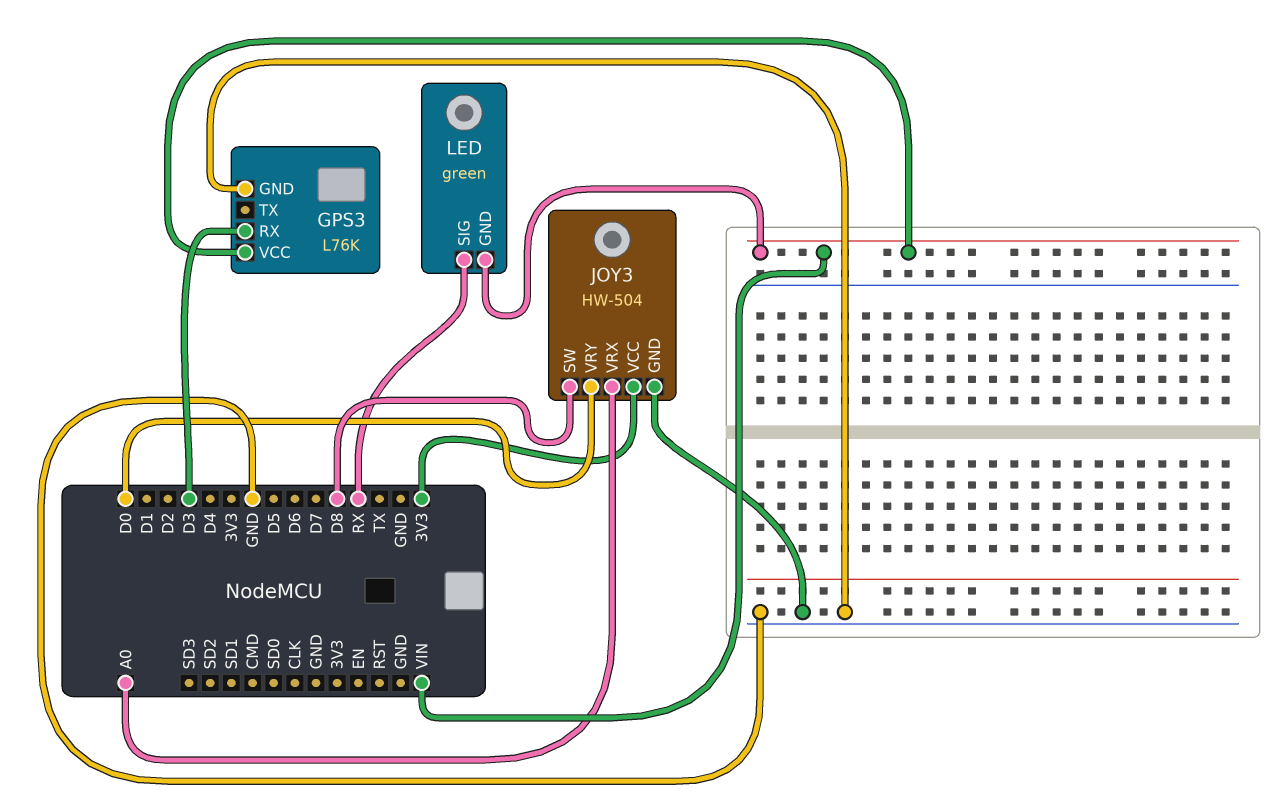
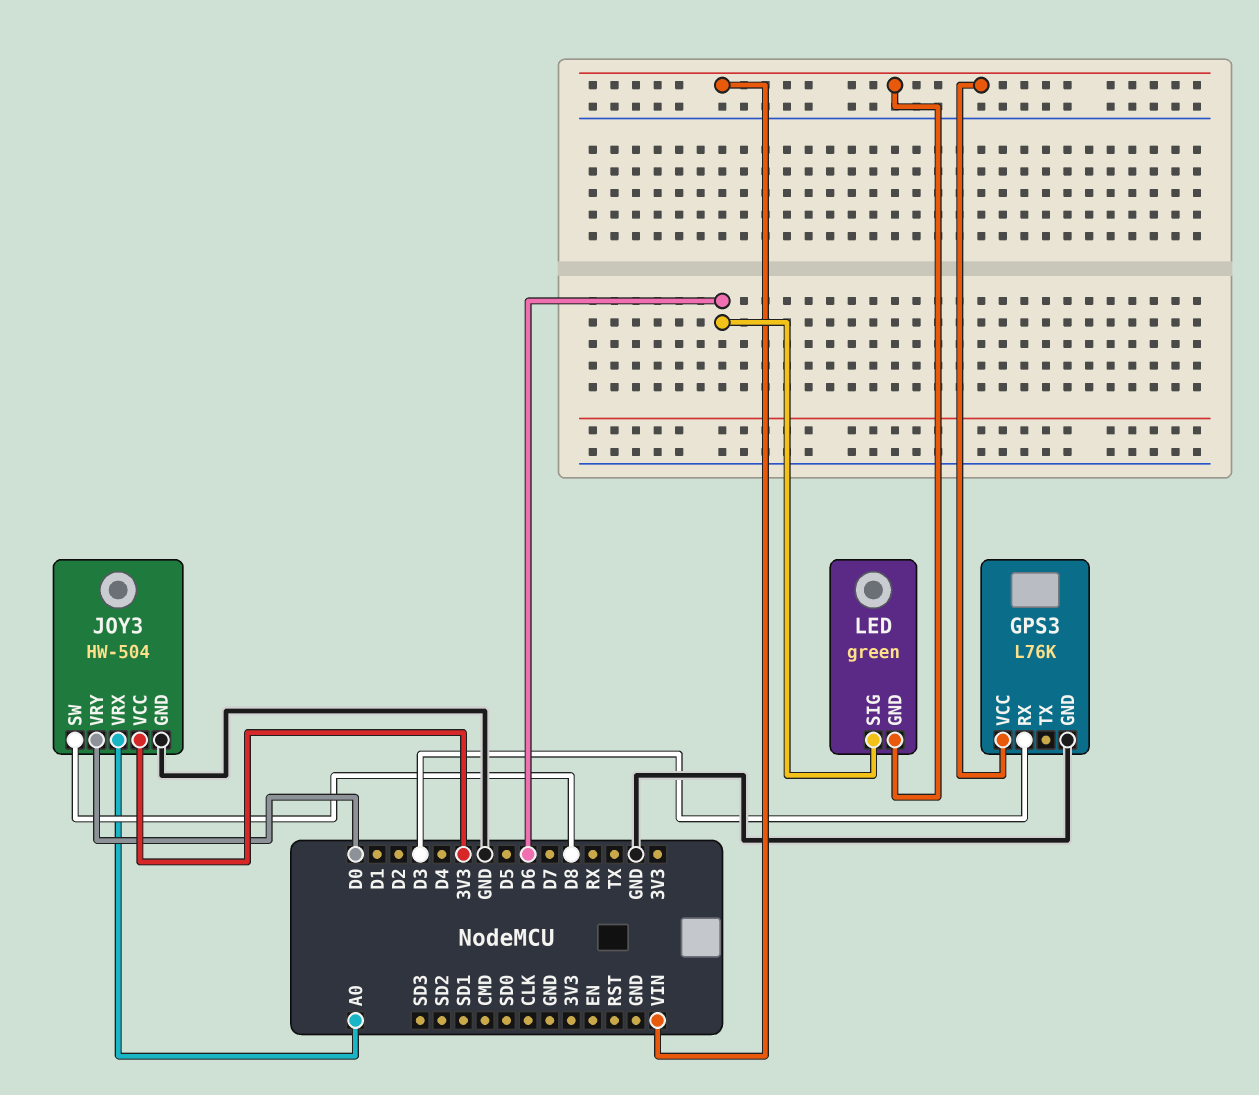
LED pin SIG: RX -> D6

